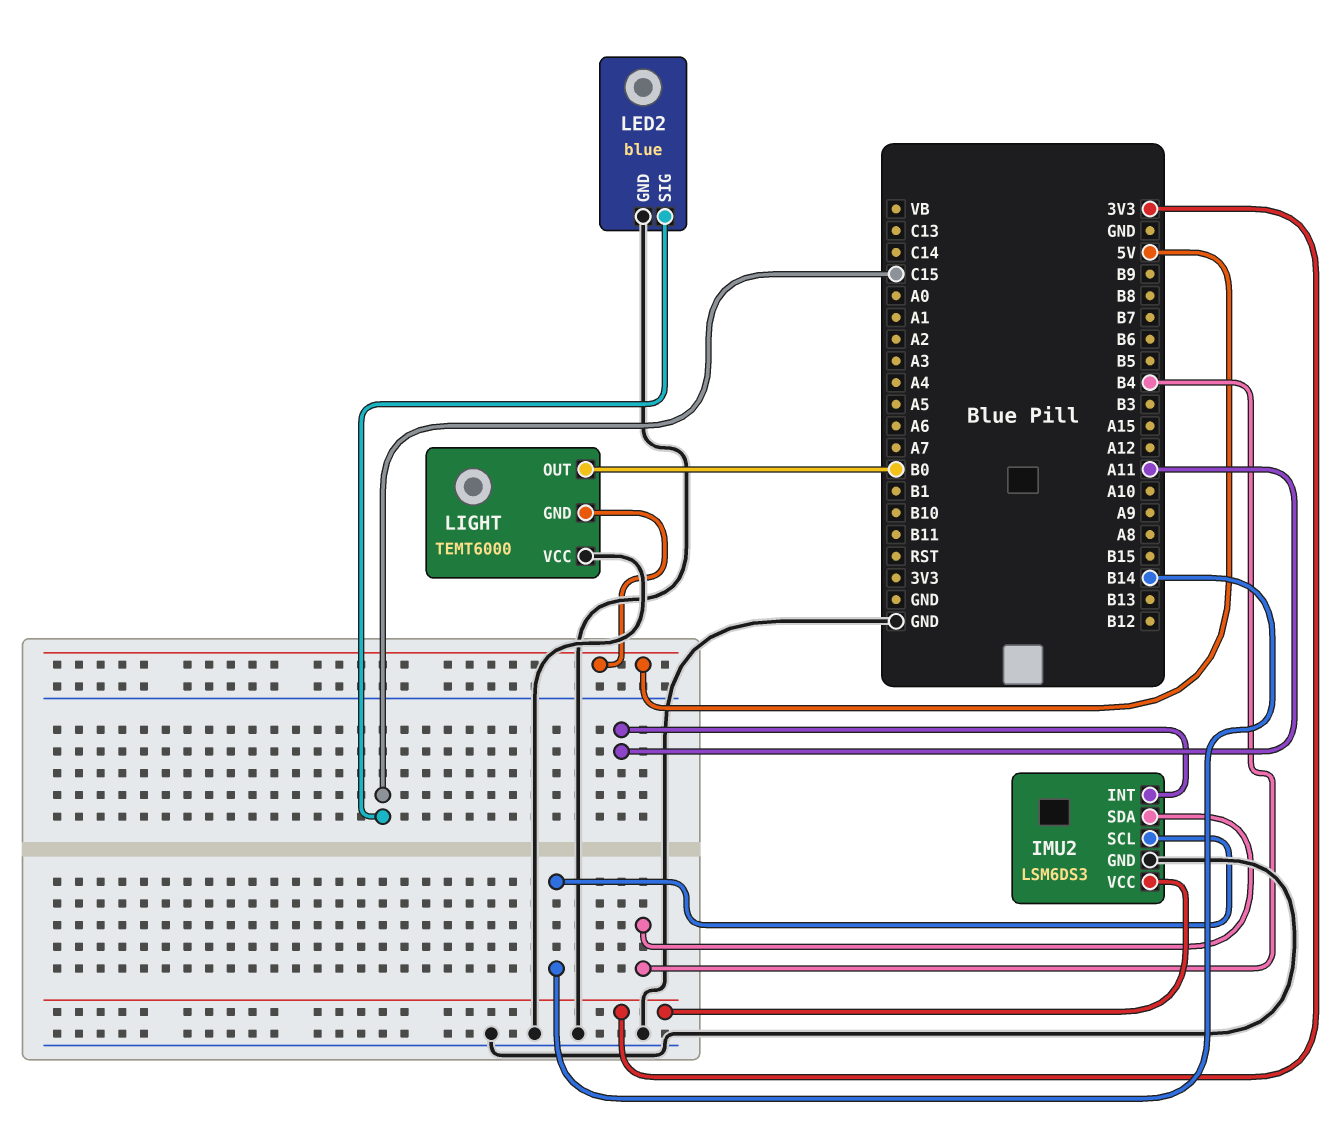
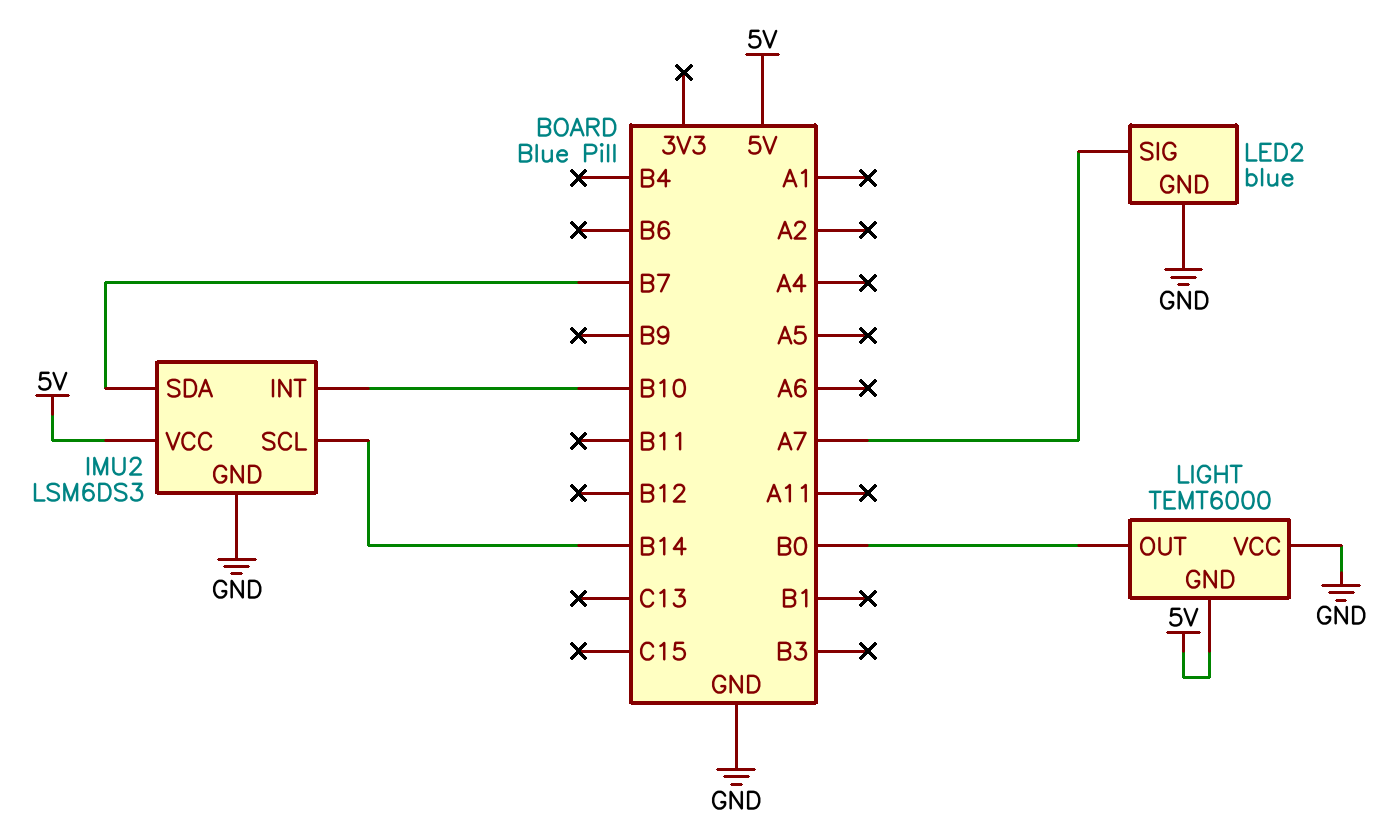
IMU2 pin INT: A11 -> B10
IMU2 pin SDA: B4 -> B7
IMU2 pin VCC: 3V3 -> 5V
LED2 pin SIG: C15 -> A7

